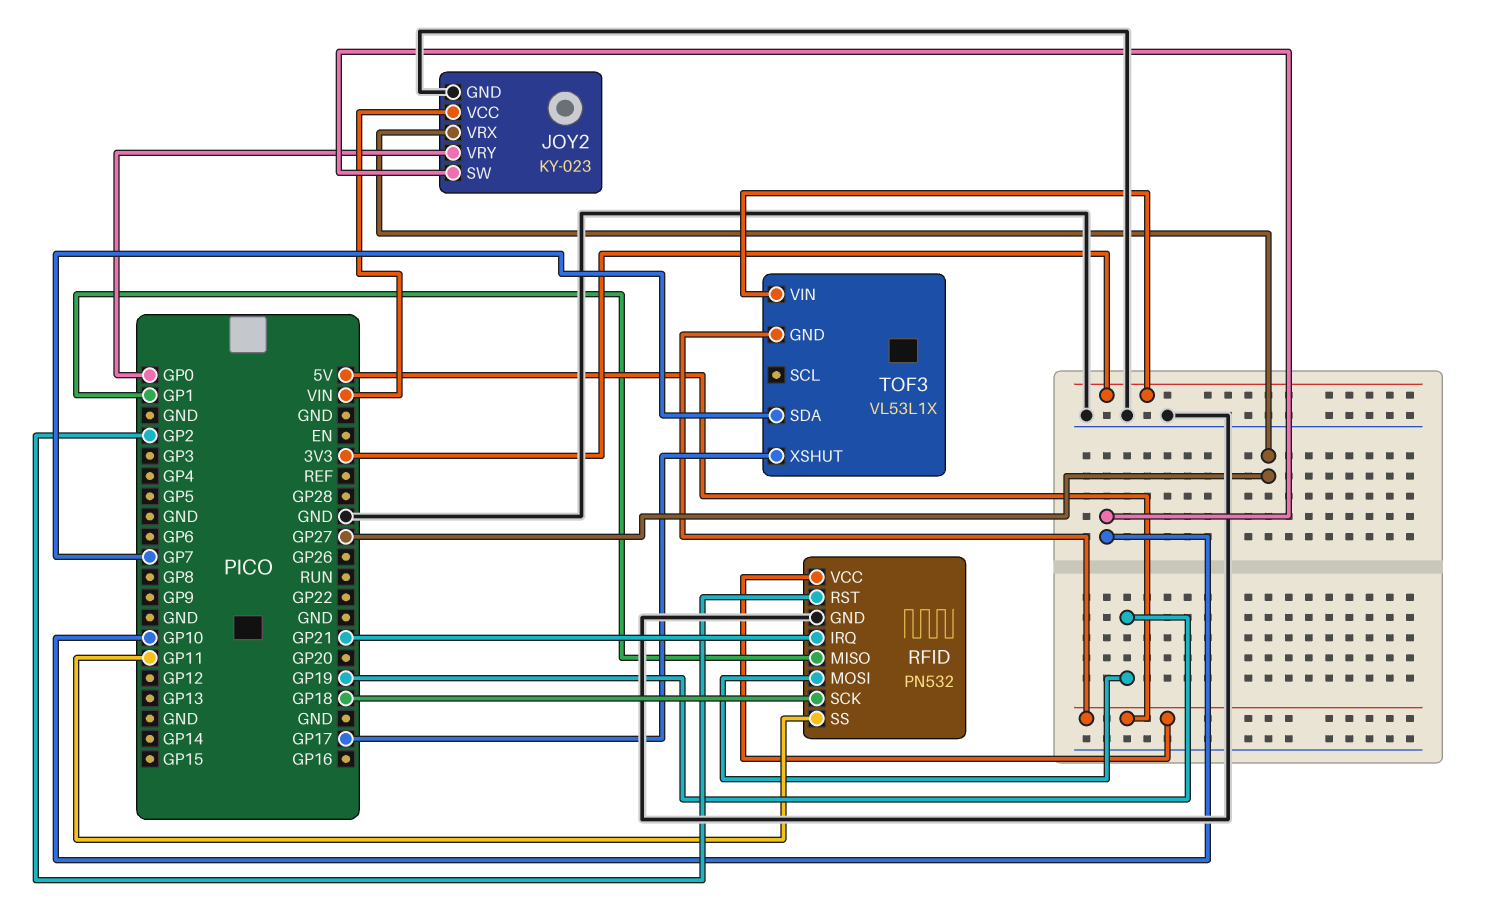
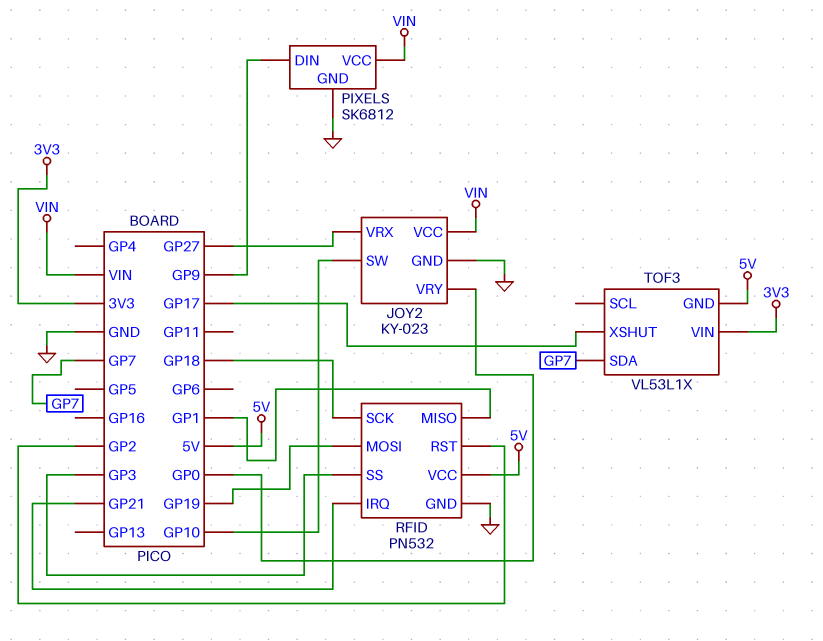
PIXELS: none -> SK6812
PIXELS pin DIN: none -> GP9
PIXELS pin GND: none -> GND
PIXELS pin VCC: none -> VIN
RFID pin SS: GP11 -> GP3

